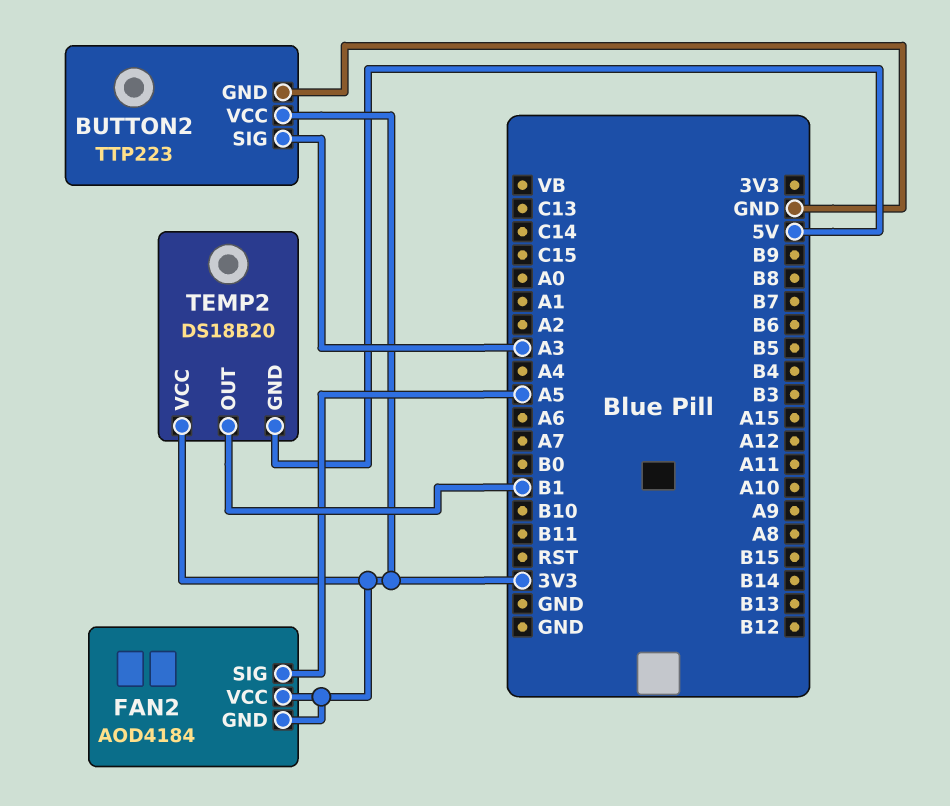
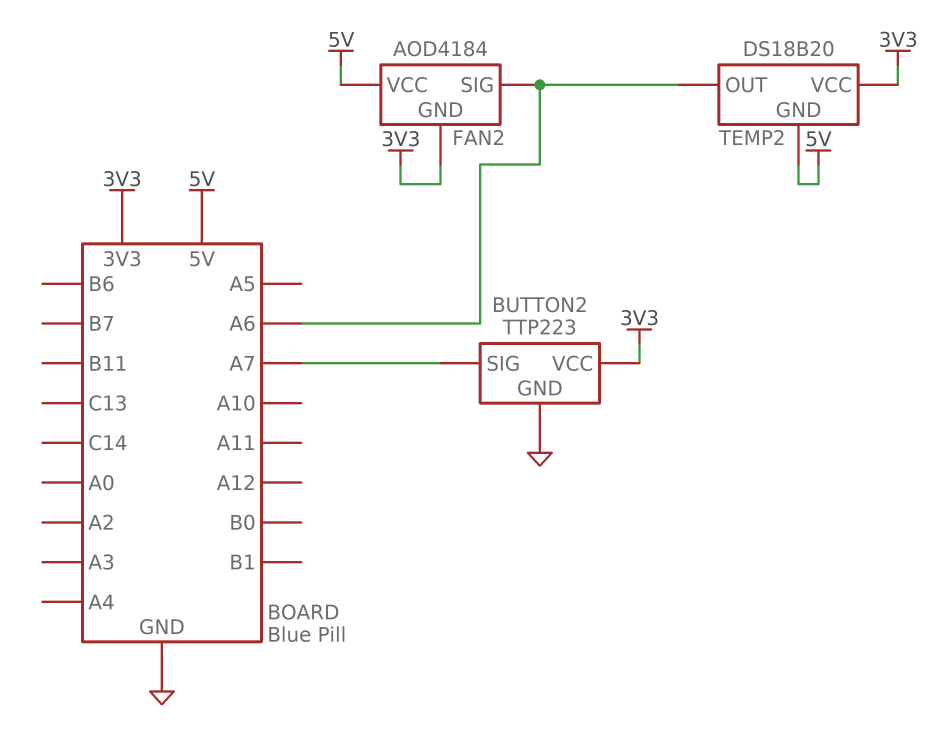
BUTTON2 pin SIG: A3 -> A7
FAN2 pin SIG: A5 -> A6
FAN2 pin VCC: 3V3 -> 5V
TEMP2 pin OUT: B1 -> A6

